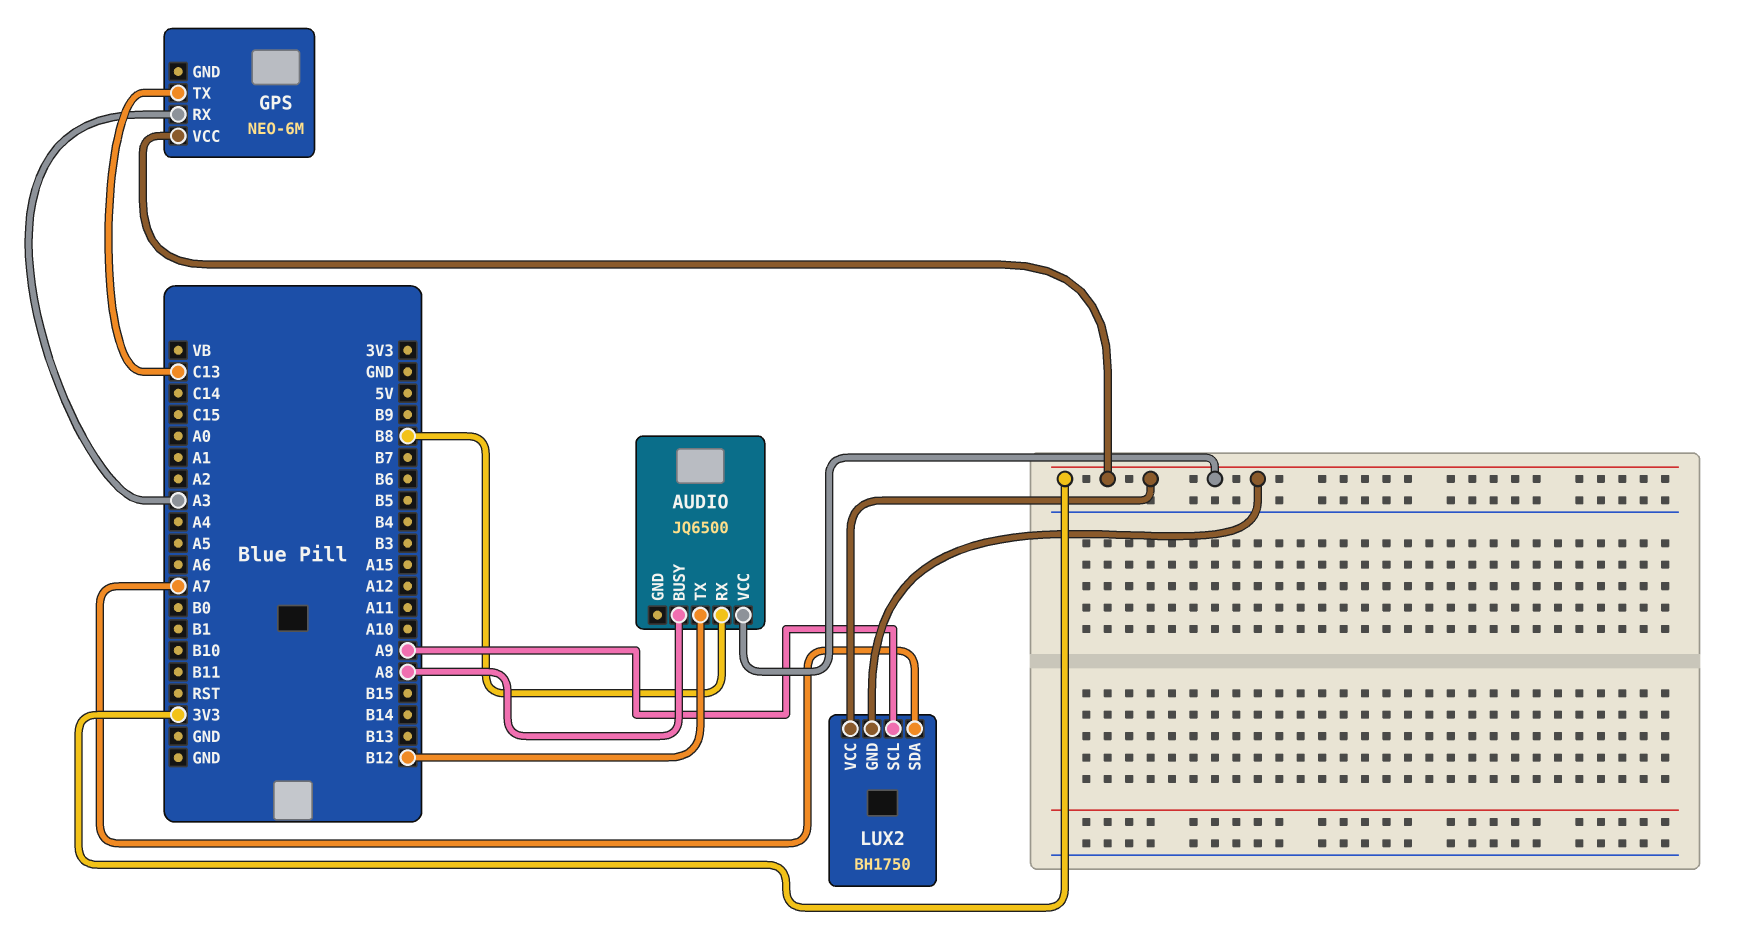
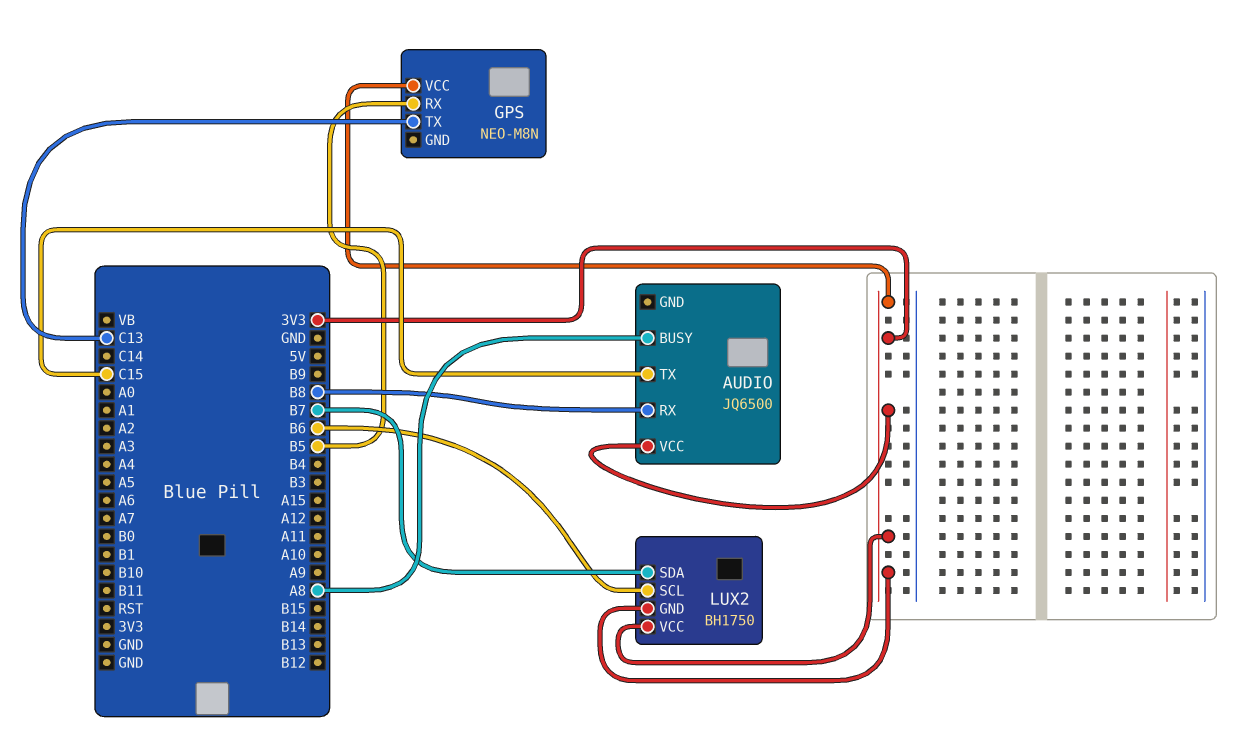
AUDIO pin TX: B12 -> C15
GPS: NEO-6M -> NEO-M8N
GPS pin RX: A3 -> B5
LUX2 pin SCL: A9 -> B6
LUX2 pin SDA: A7 -> B7

